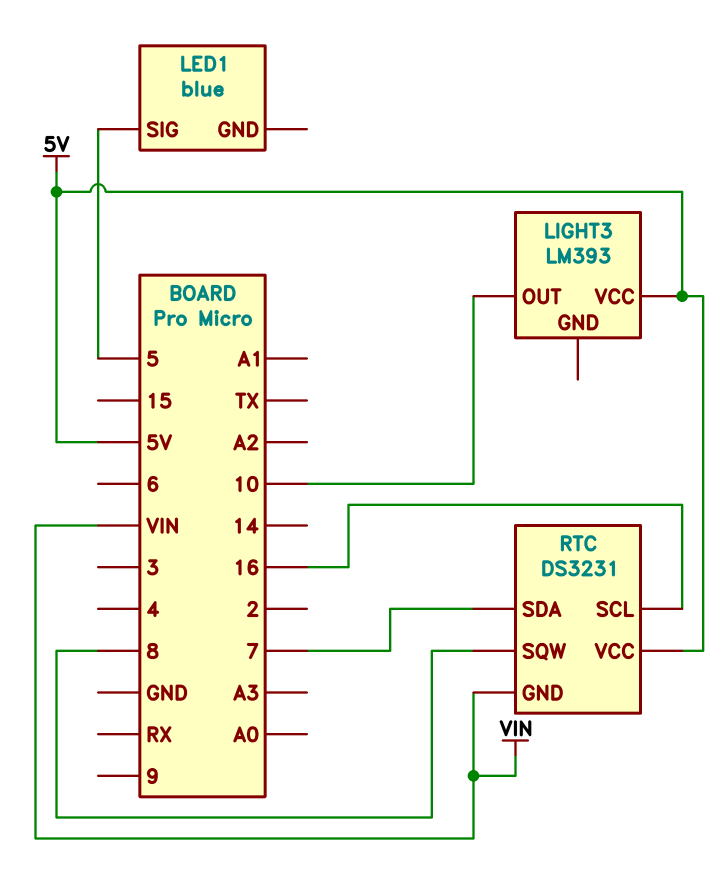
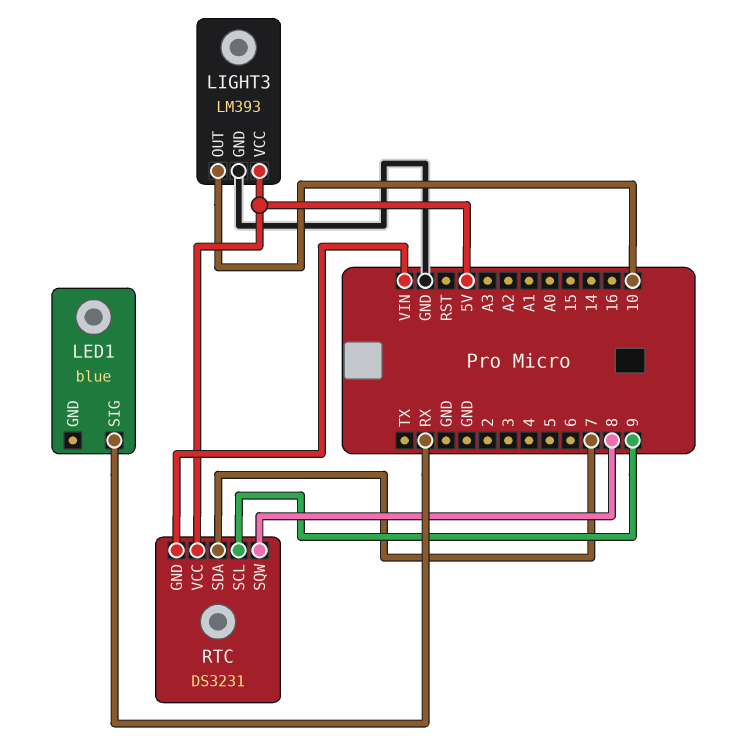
LED1 pin SIG: 5 -> RX
LIGHT3 pin GND: none -> GND
RTC pin SCL: 16 -> 9

